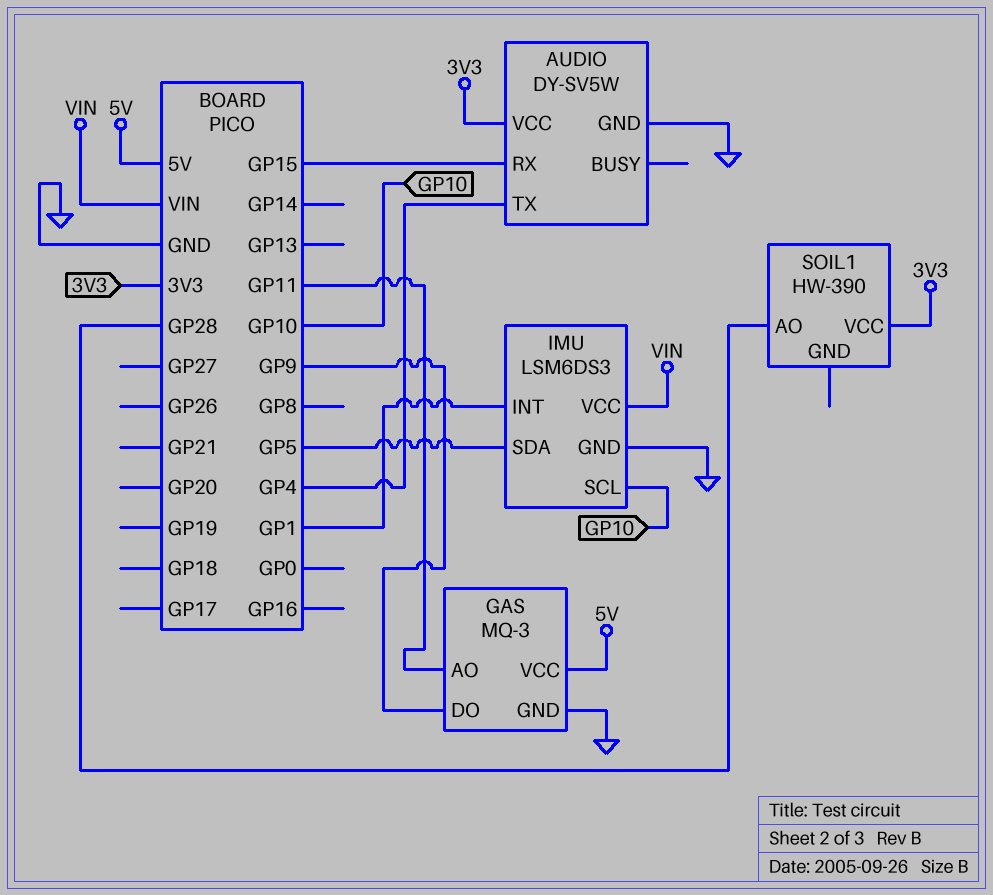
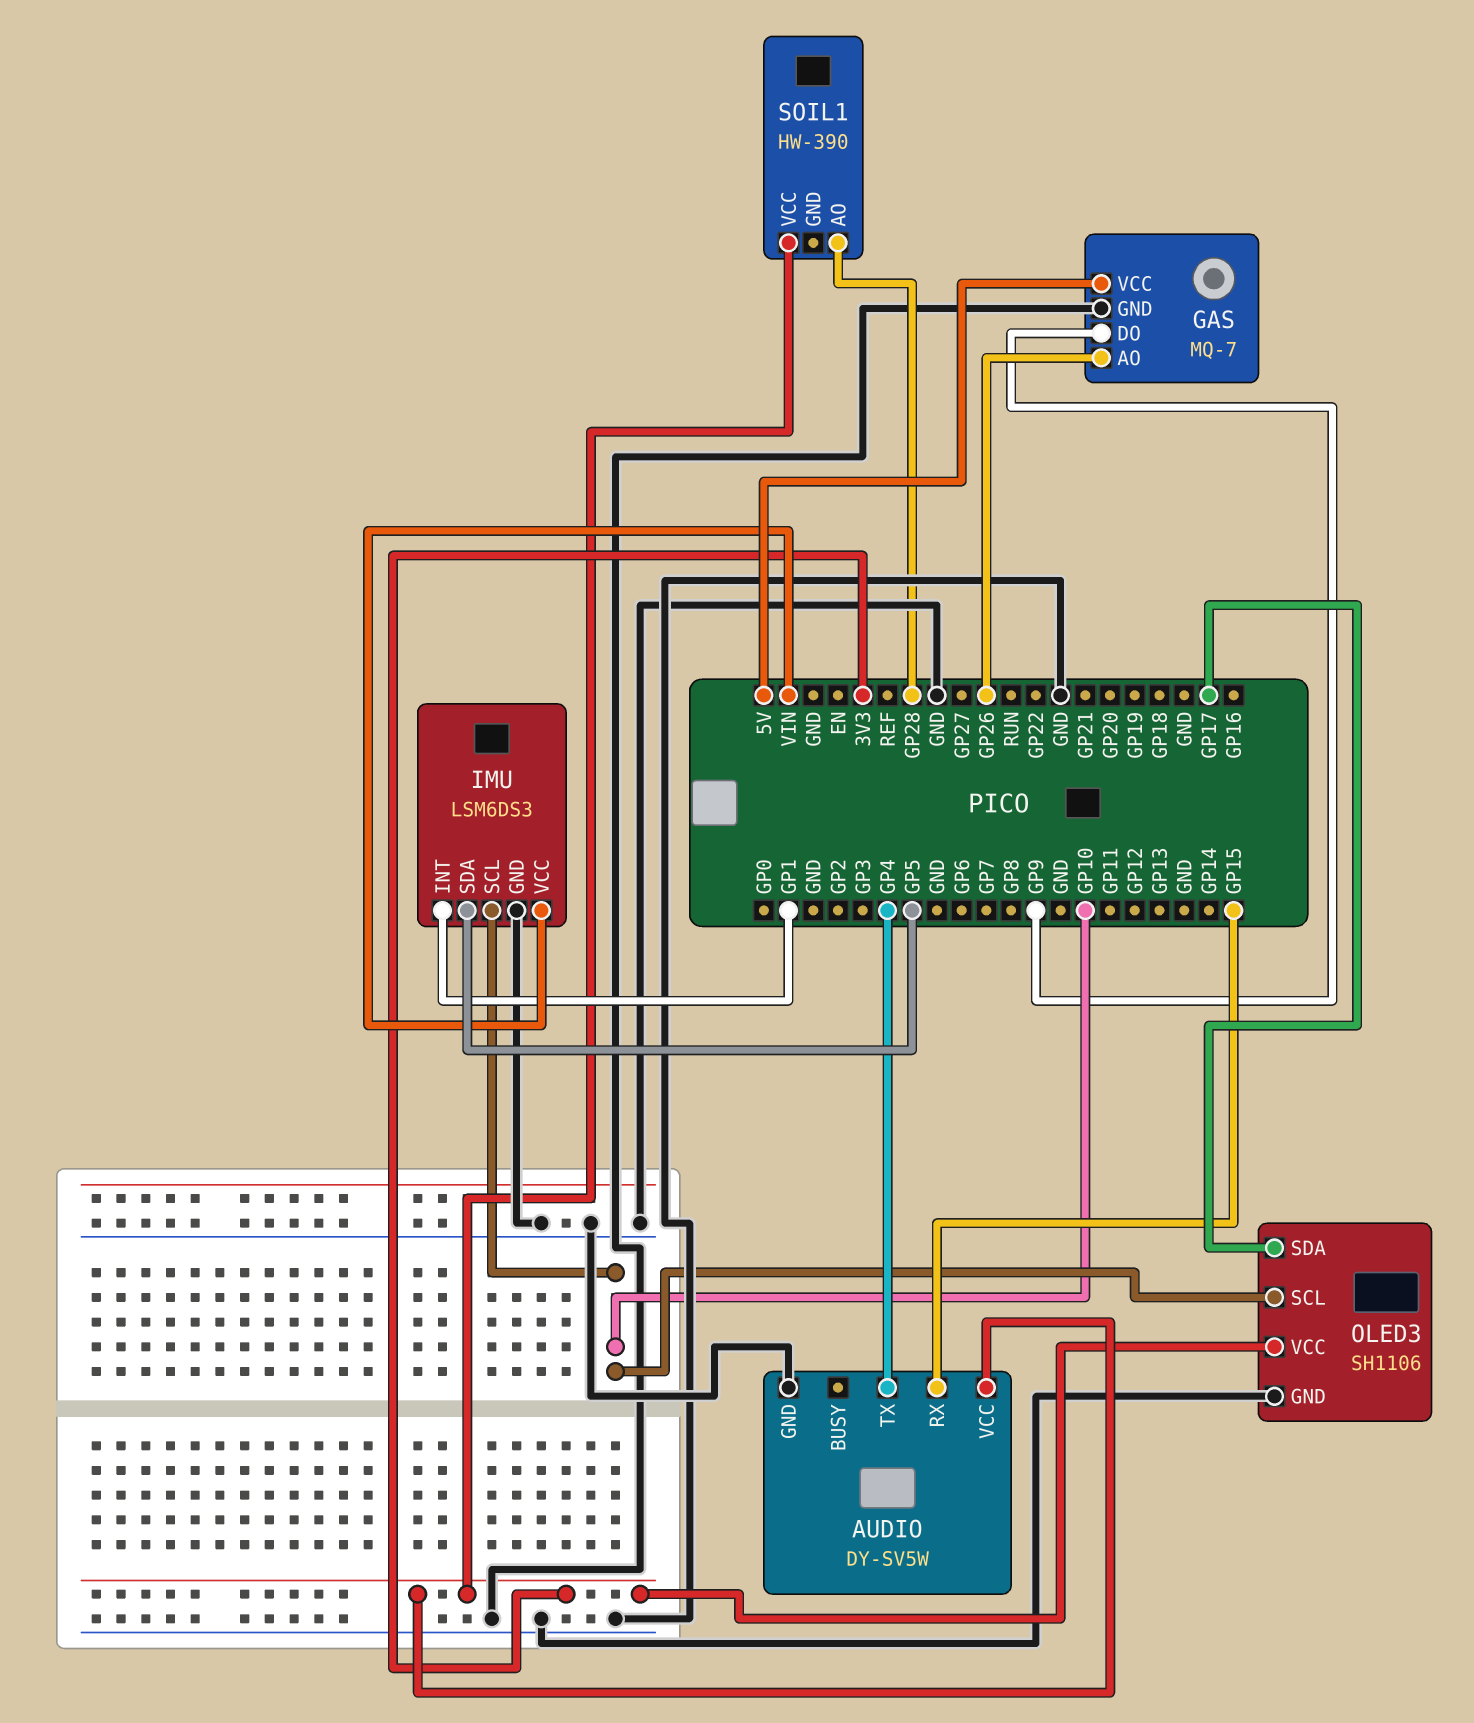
GAS: MQ-3 -> MQ-7
GAS pin AO: GP11 -> GP26
OLED3: none -> SH1106
OLED3 pin GND: none -> GND
OLED3 pin SCL: none -> GP10
OLED3 pin SDA: none -> GP17
OLED3 pin VCC: none -> 3V3

